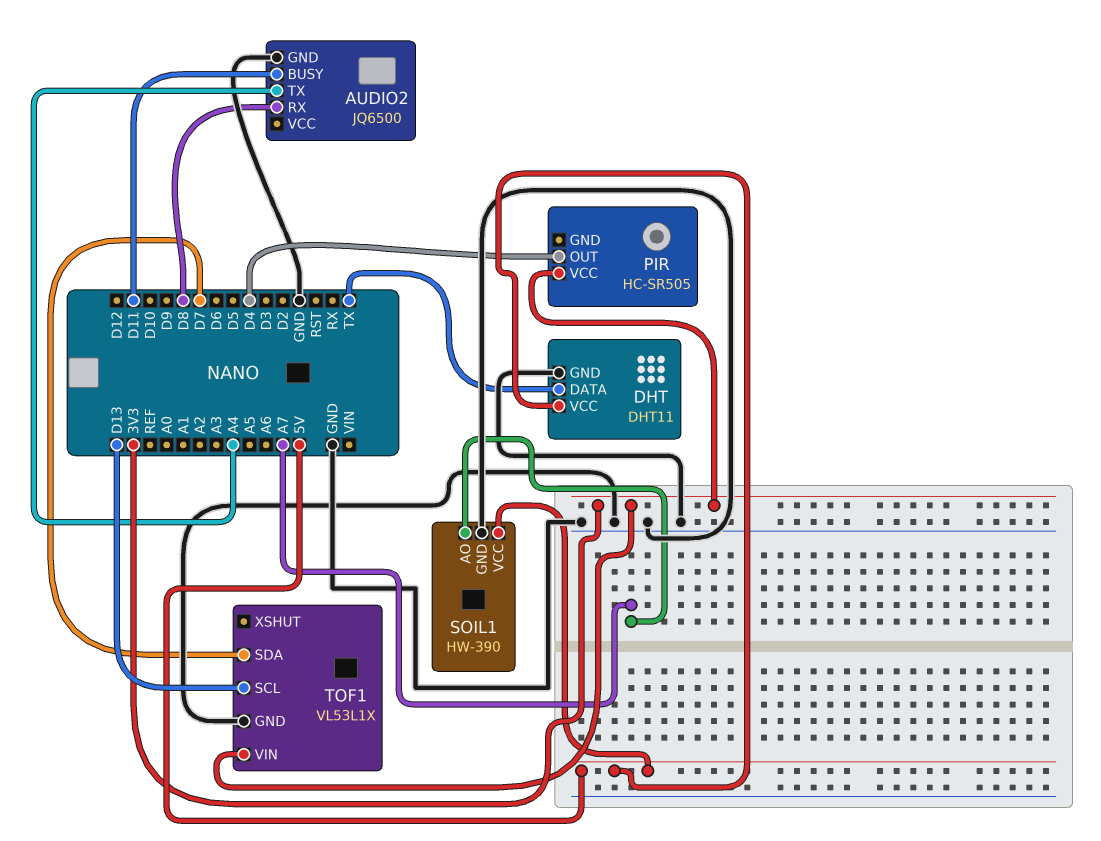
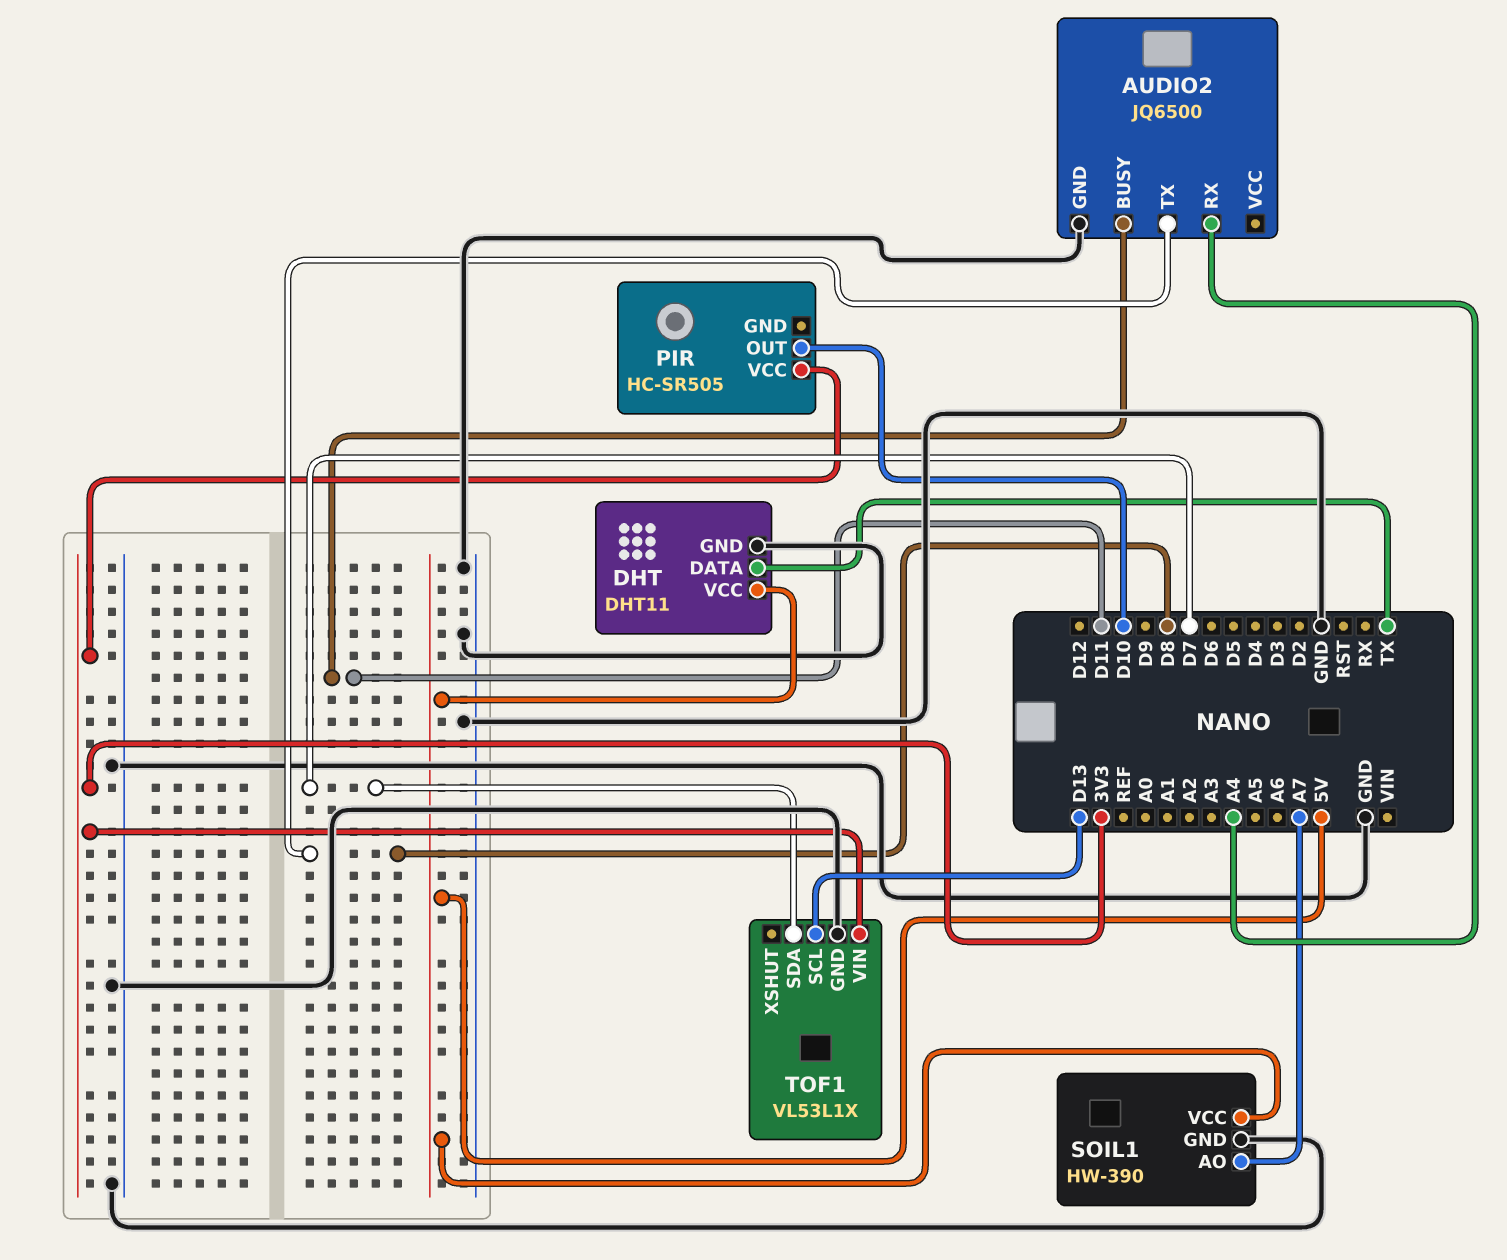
AUDIO2 pin RX: D8 -> A4
AUDIO2 pin TX: A4 -> D8
PIR pin OUT: D4 -> D10

